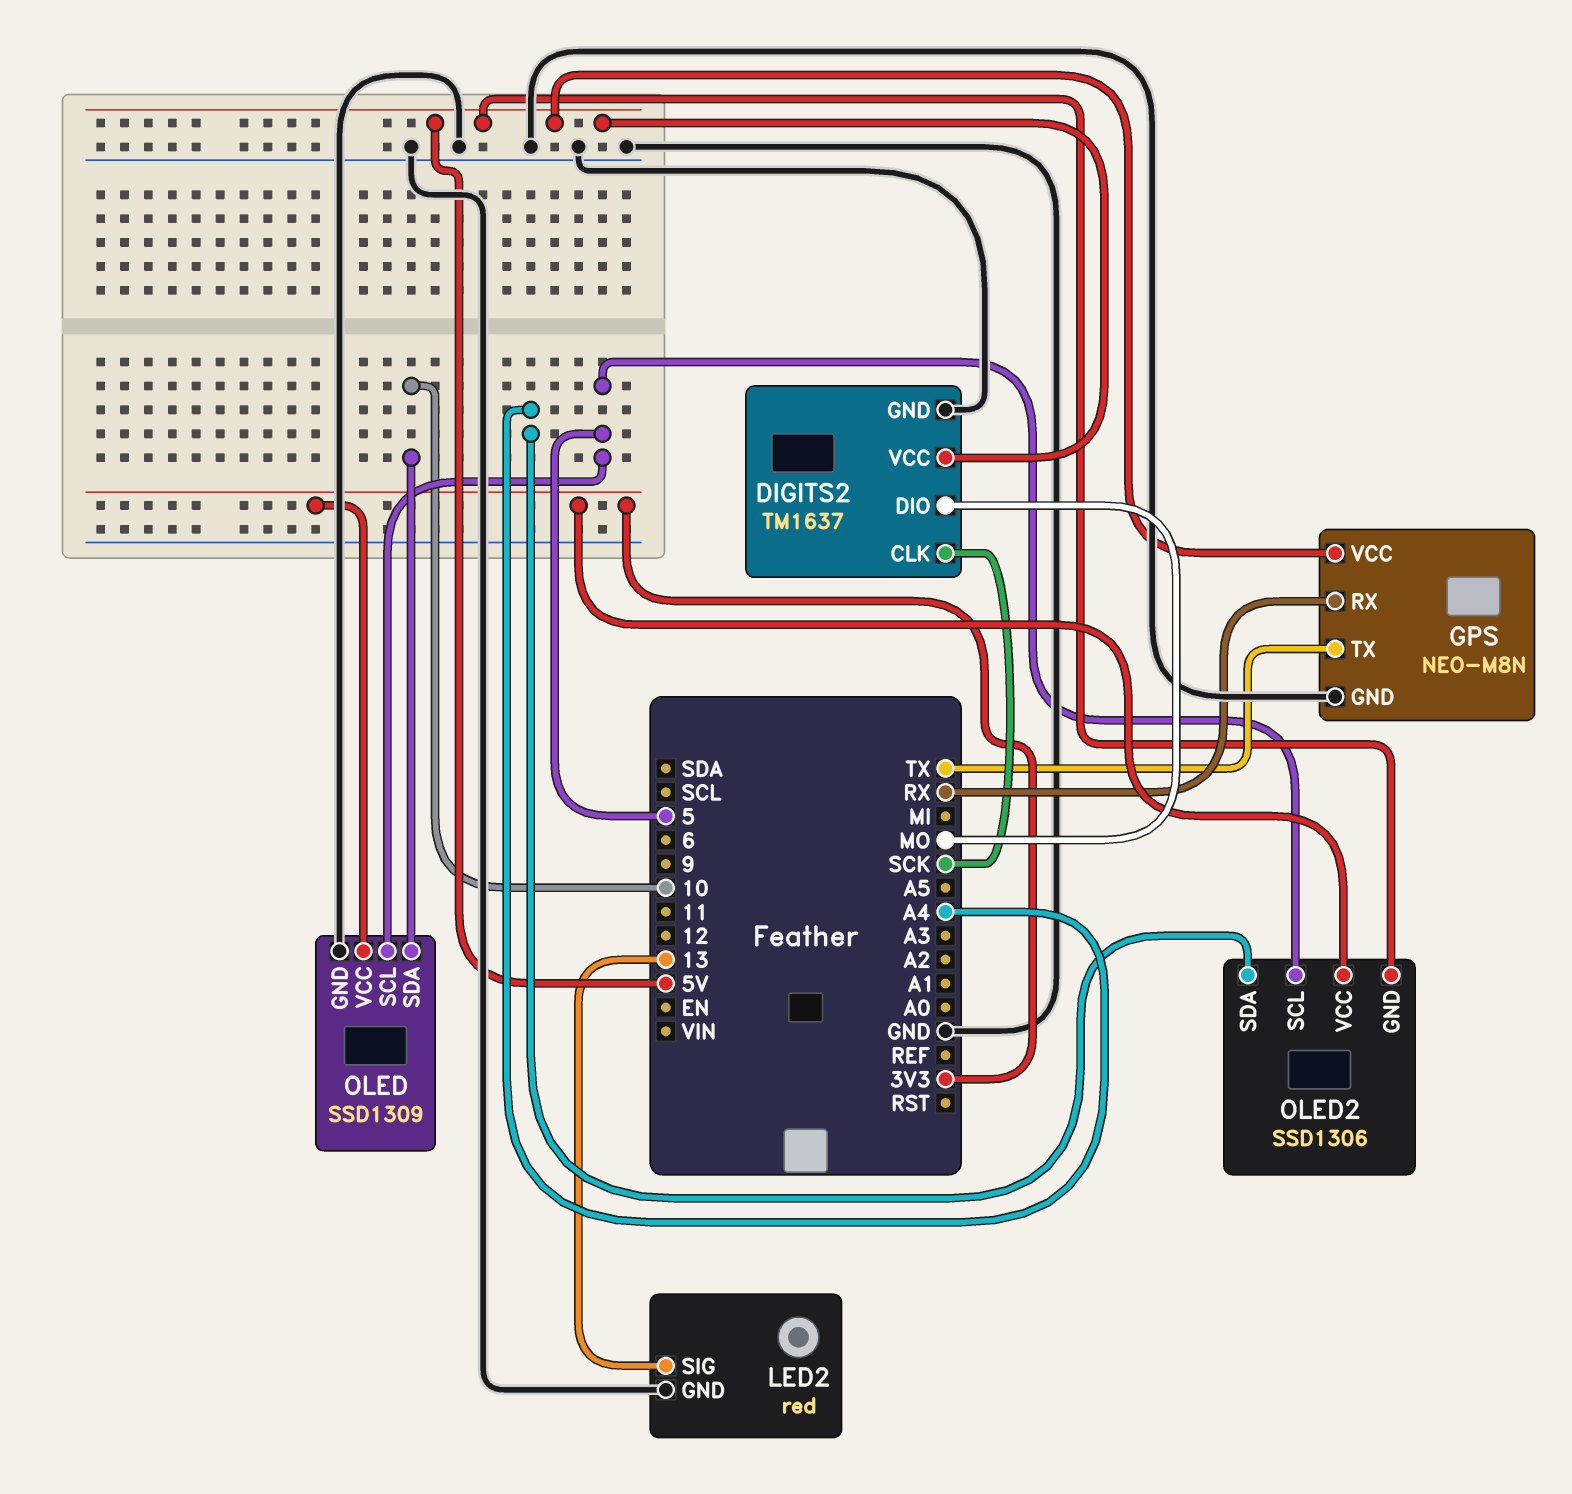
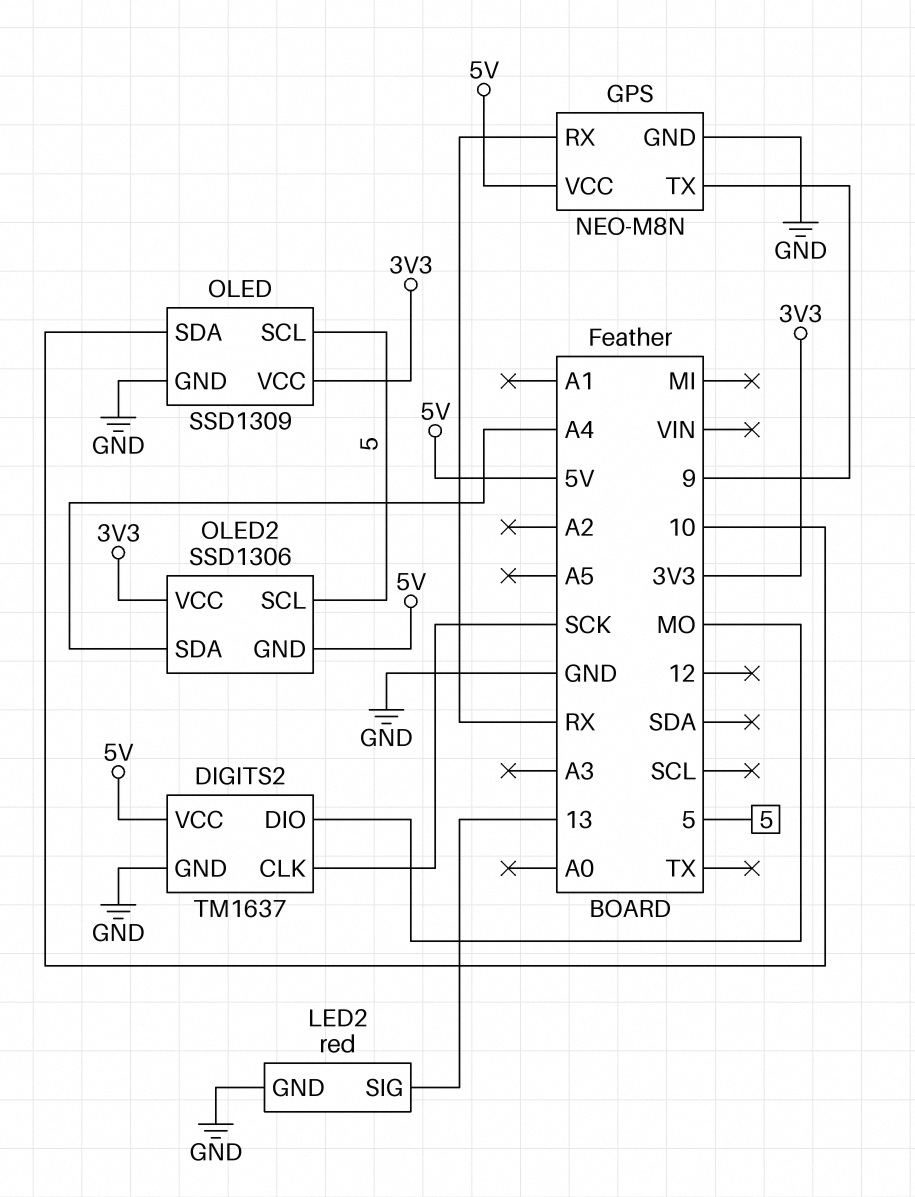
GPS pin TX: TX -> 9

